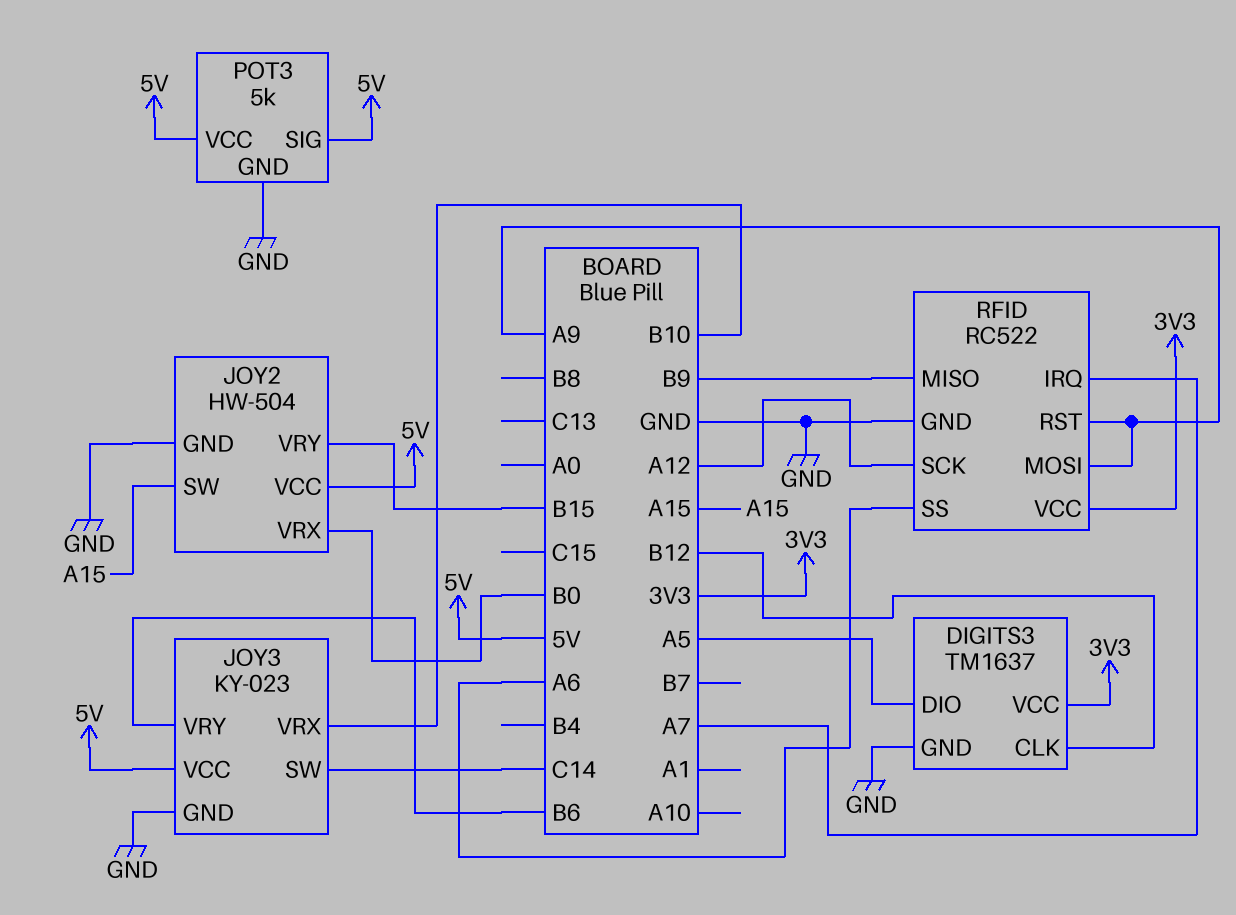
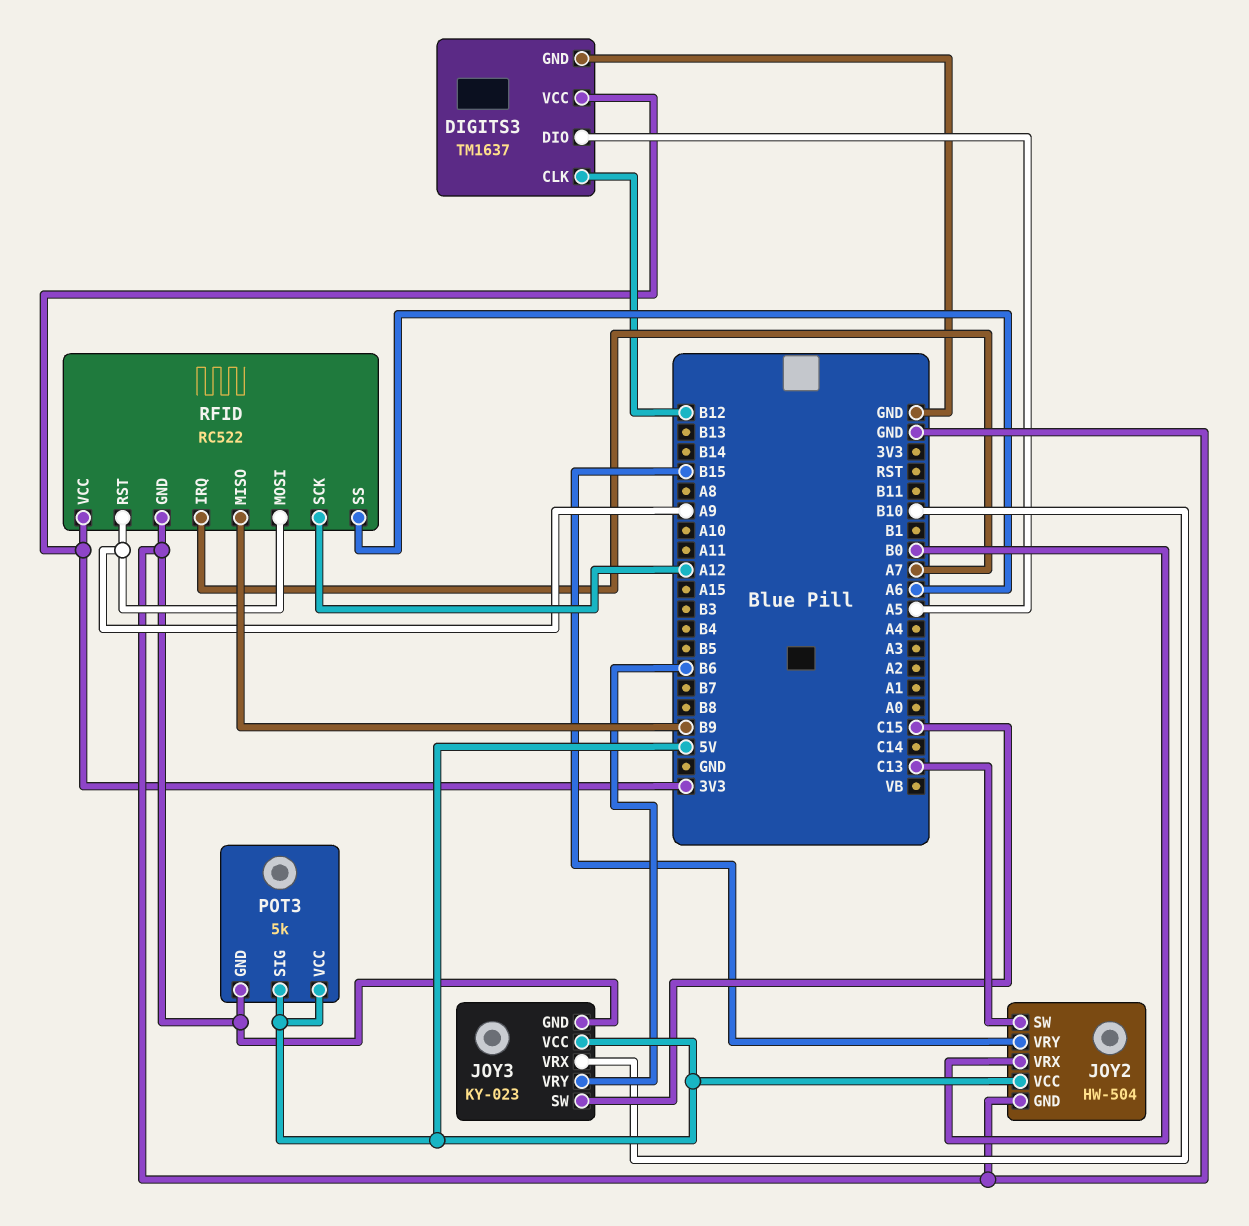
JOY2 pin SW: A15 -> C13
JOY3 pin SW: C14 -> C15

